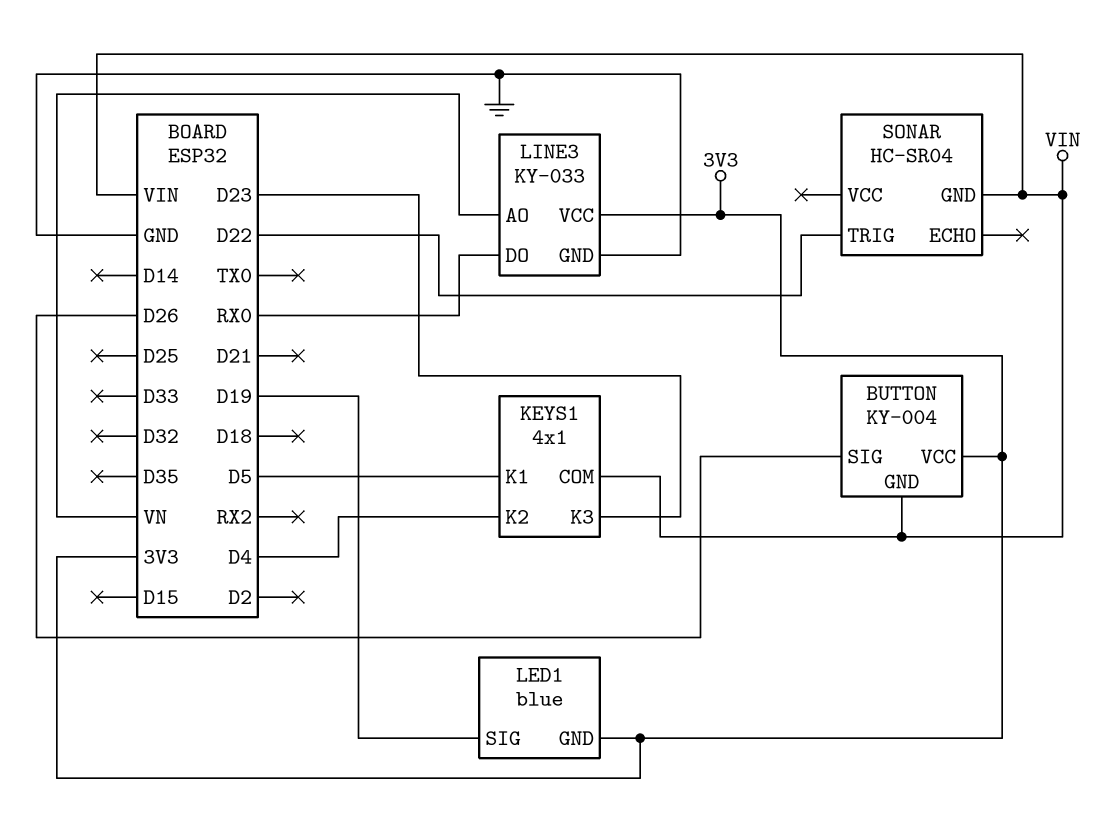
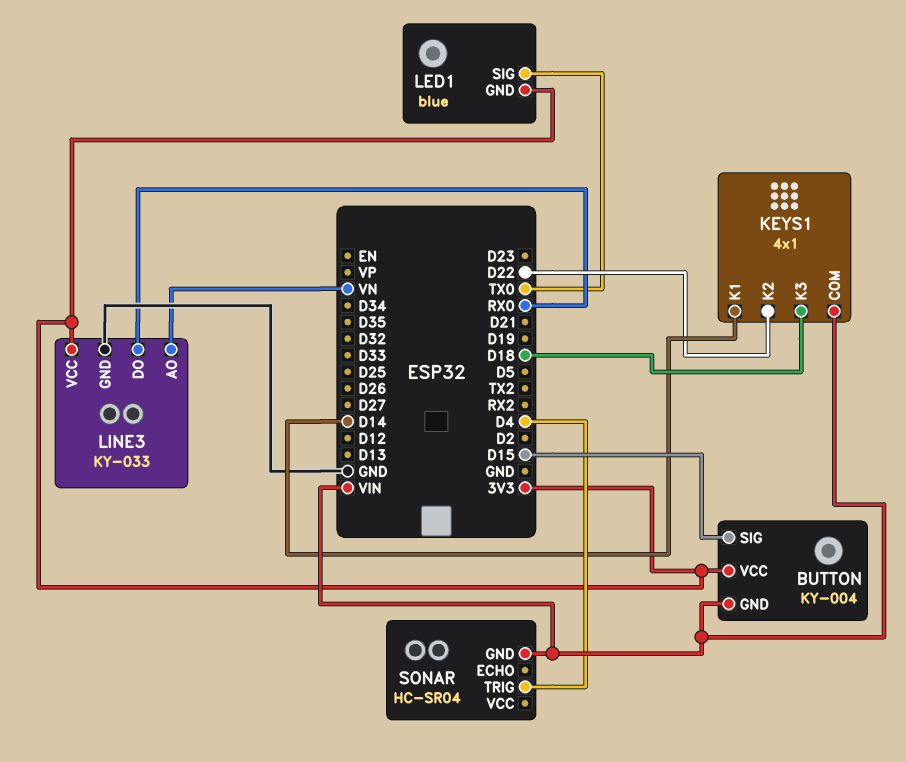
BUTTON pin SIG: D26 -> D15
KEYS1 pin K1: D5 -> D14
KEYS1 pin K2: D4 -> D22
KEYS1 pin K3: D23 -> D18
LED1 pin SIG: D19 -> TX0
SONAR pin TRIG: D22 -> D4

